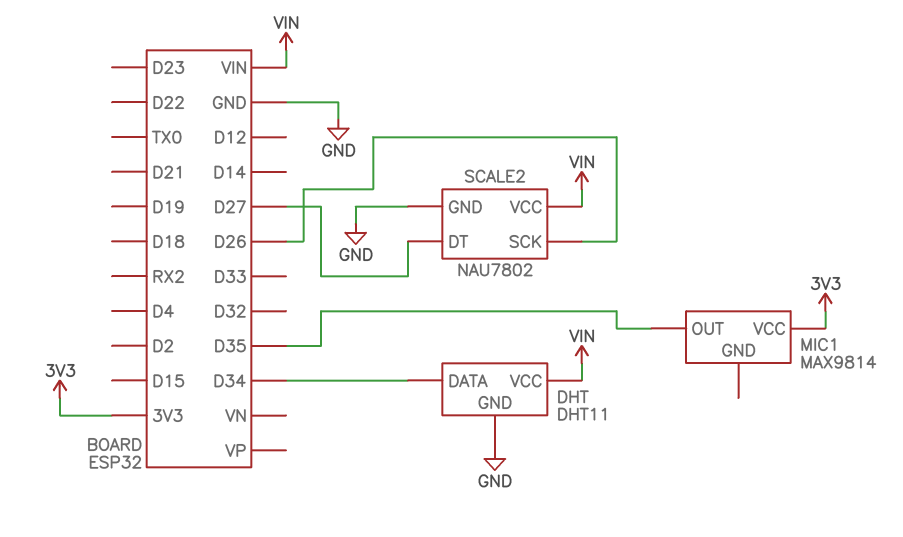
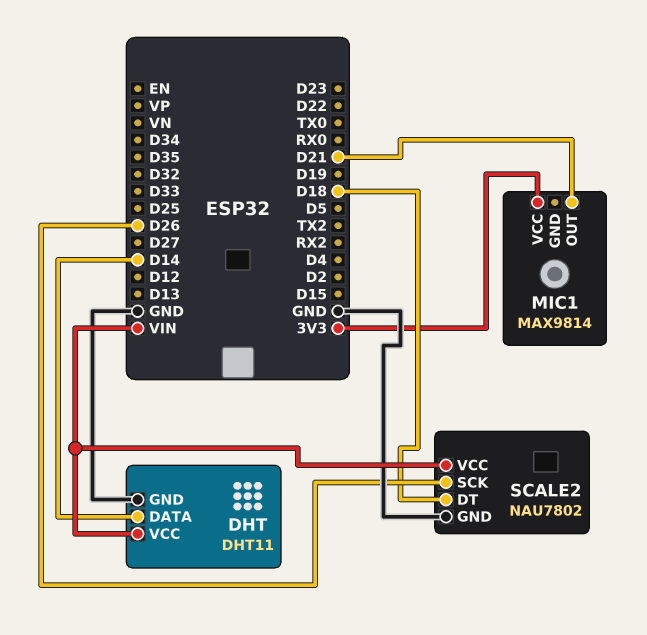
DHT pin DATA: D34 -> D14
MIC1 pin OUT: D35 -> D21
SCALE2 pin DT: D27 -> D18

